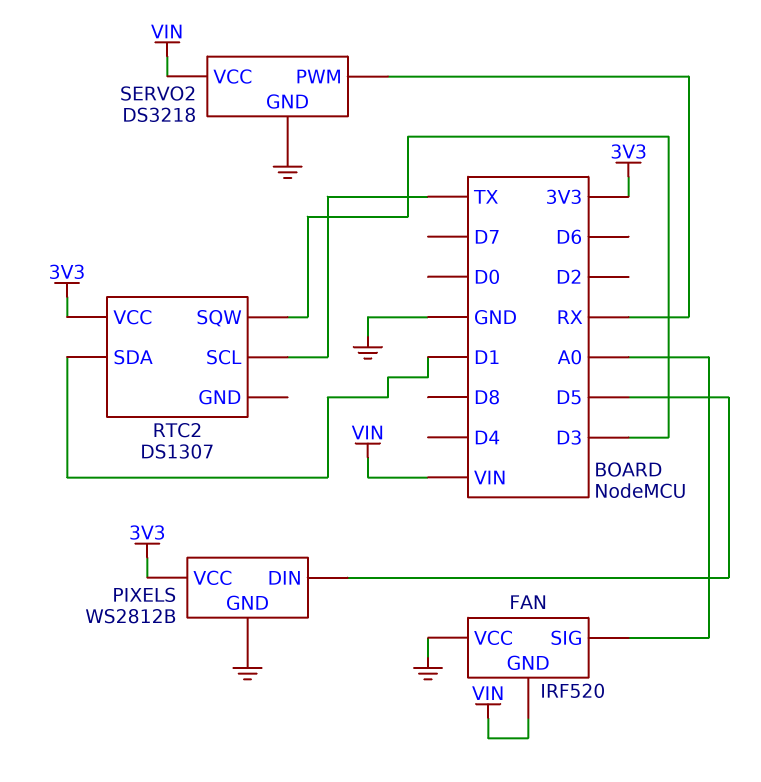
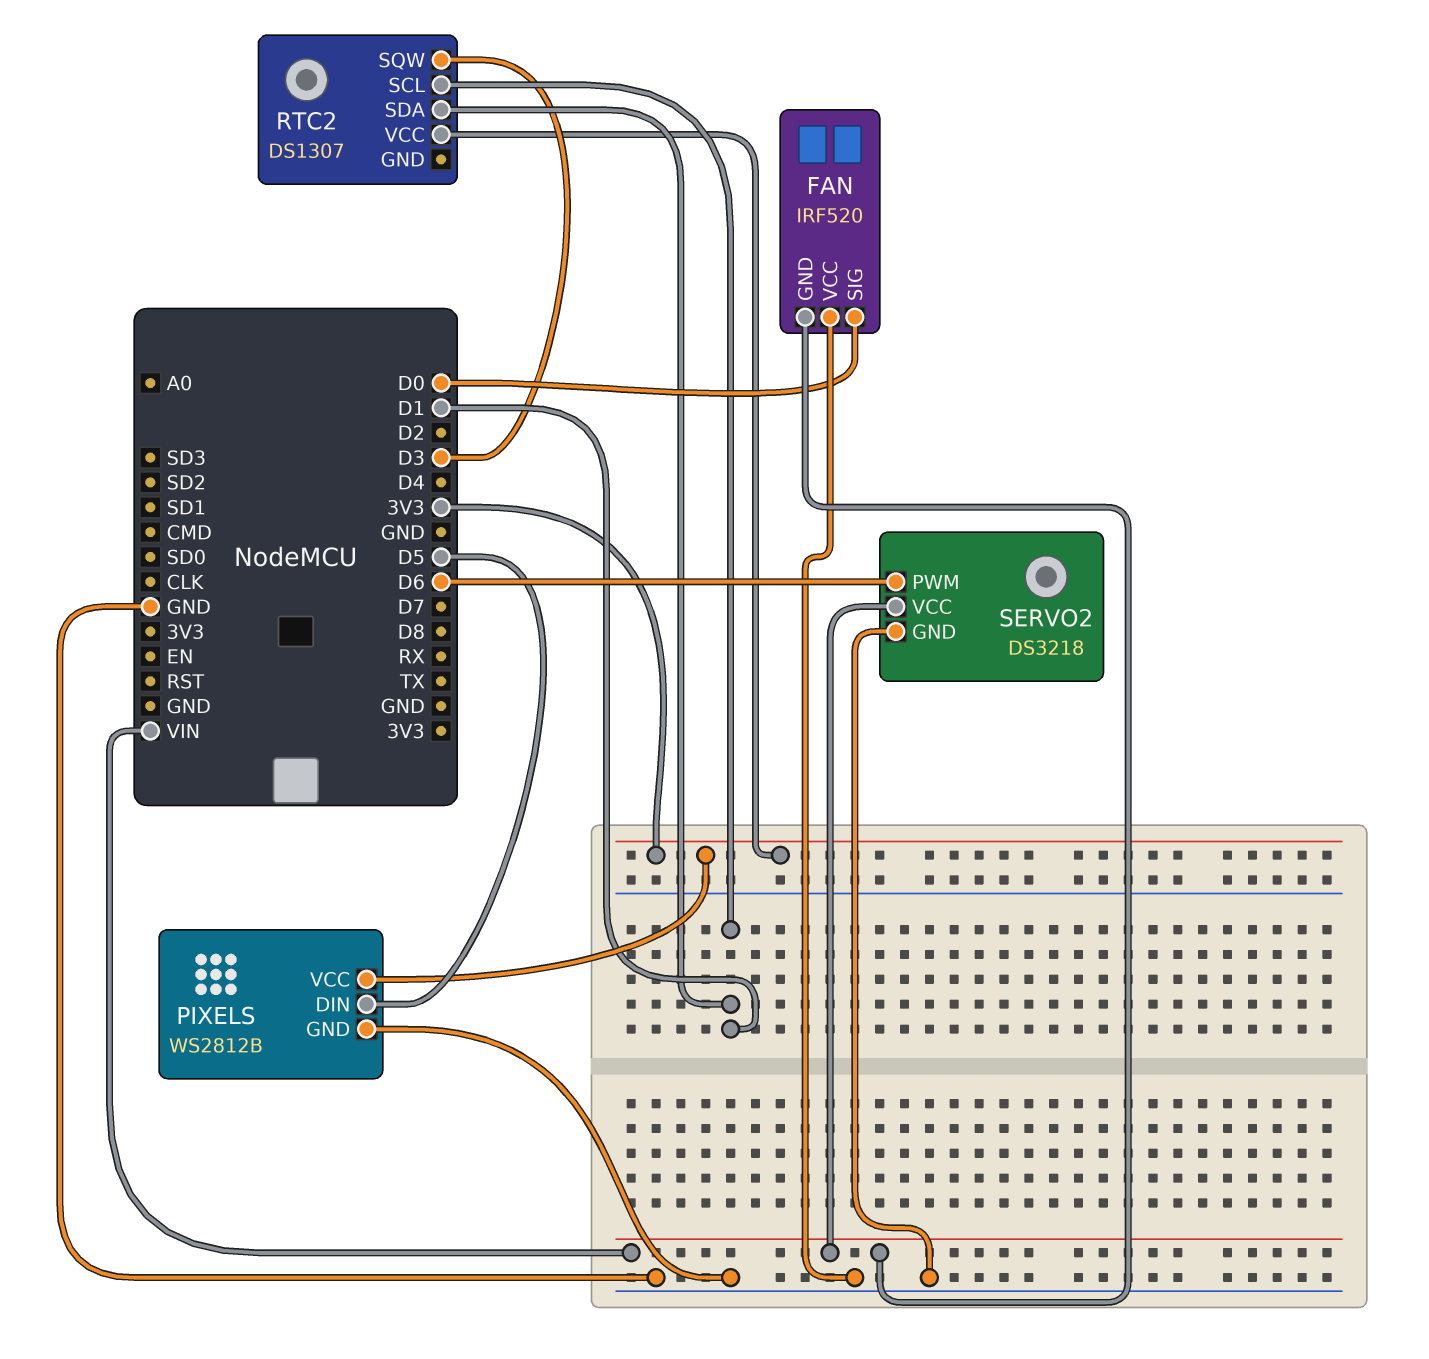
FAN pin SIG: A0 -> D0
RTC2 pin SCL: TX -> D1
SERVO2 pin PWM: RX -> D6

